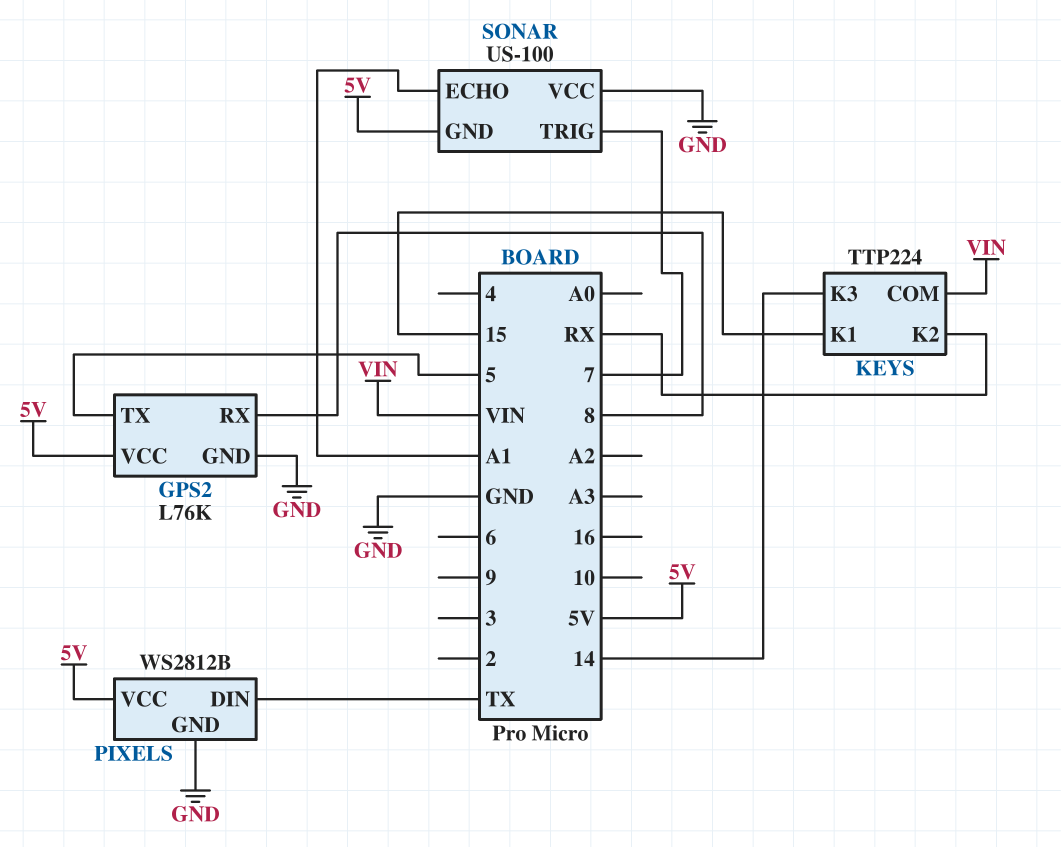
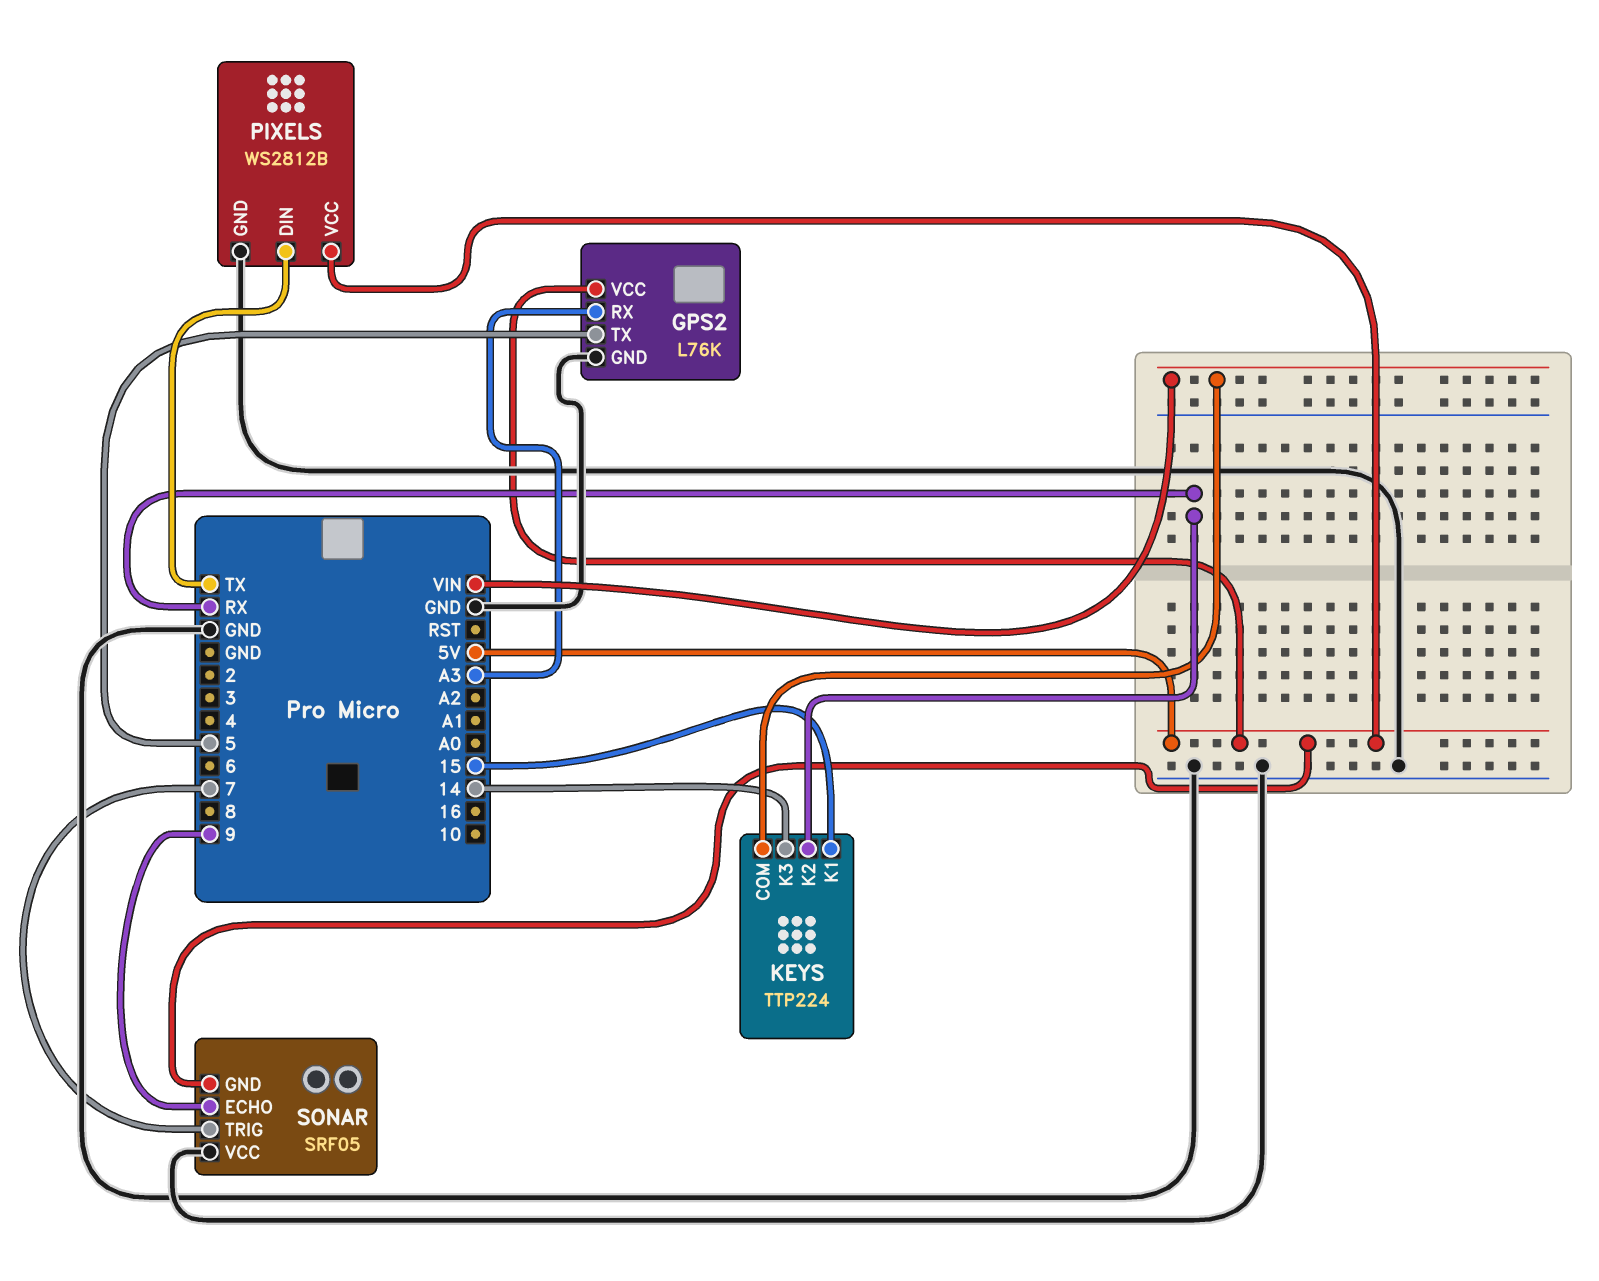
GPS2 pin RX: 8 -> A3
SONAR: US-100 -> SRF05
SONAR pin ECHO: A1 -> 9

